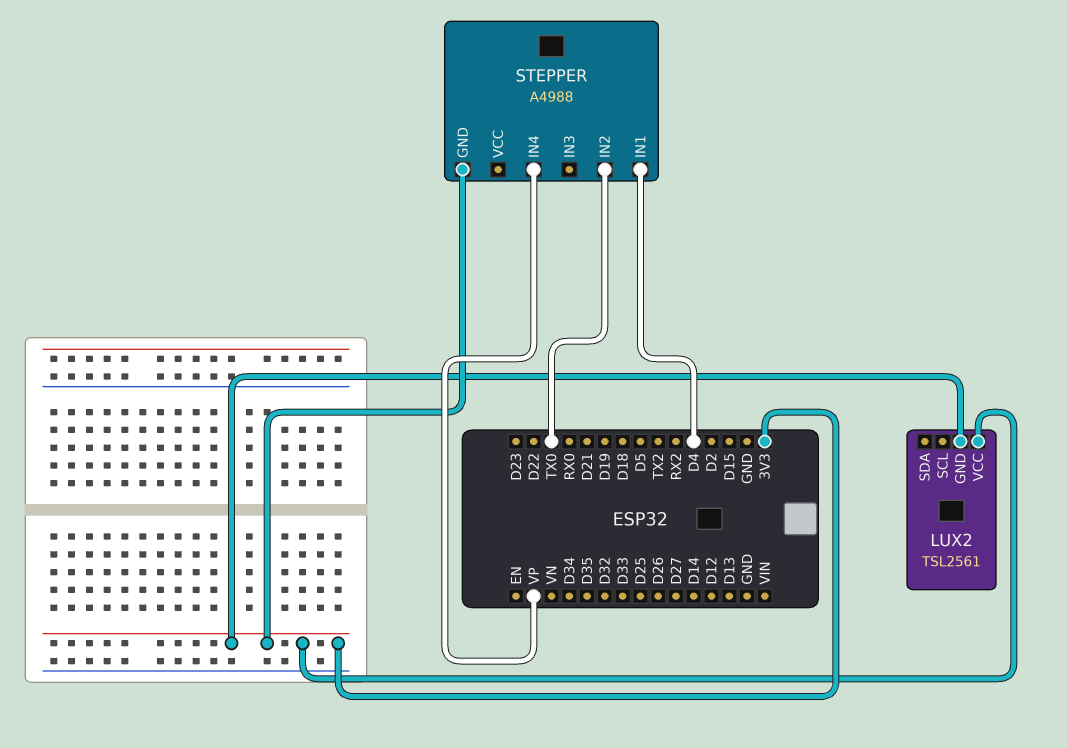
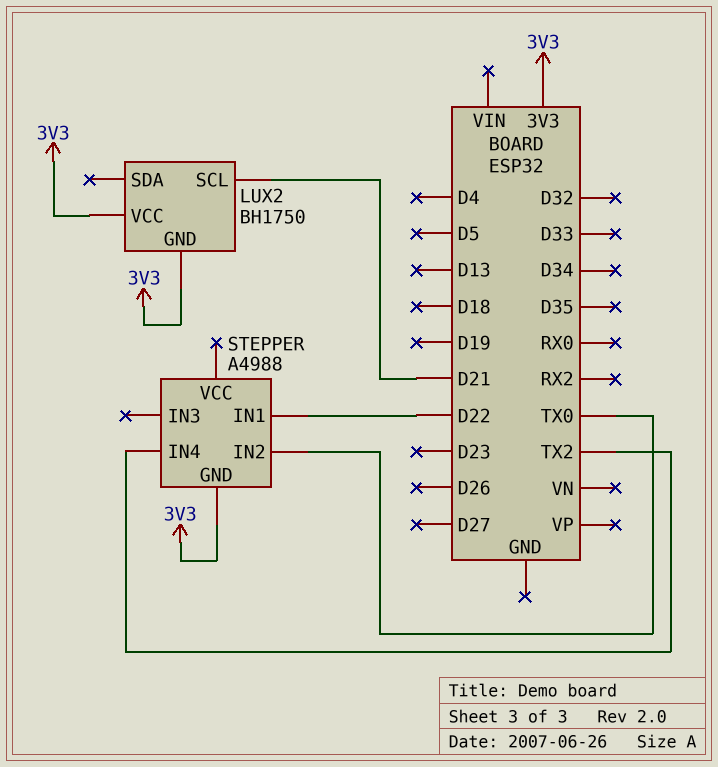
LUX2: TSL2561 -> BH1750
LUX2 pin SCL: none -> D21
STEPPER pin IN1: D4 -> D22
STEPPER pin IN4: VP -> TX2

